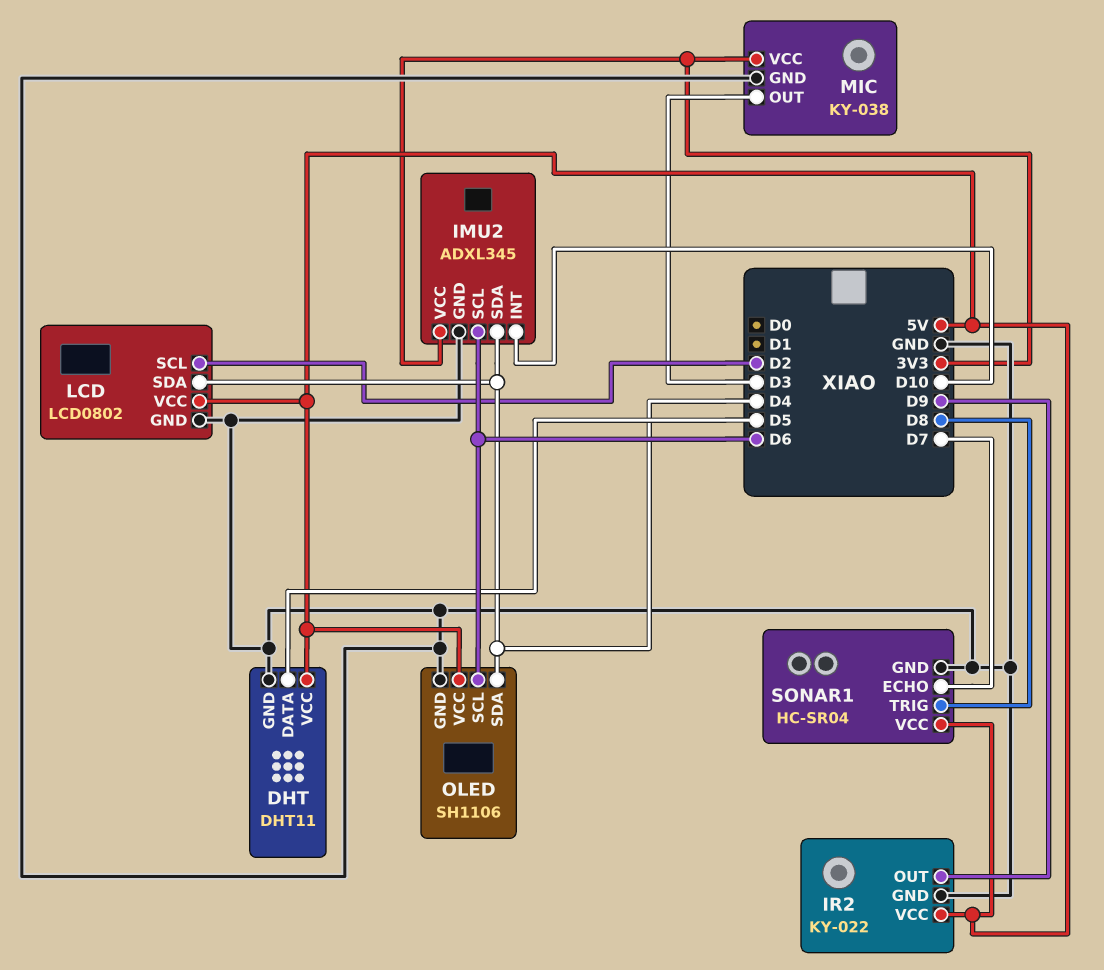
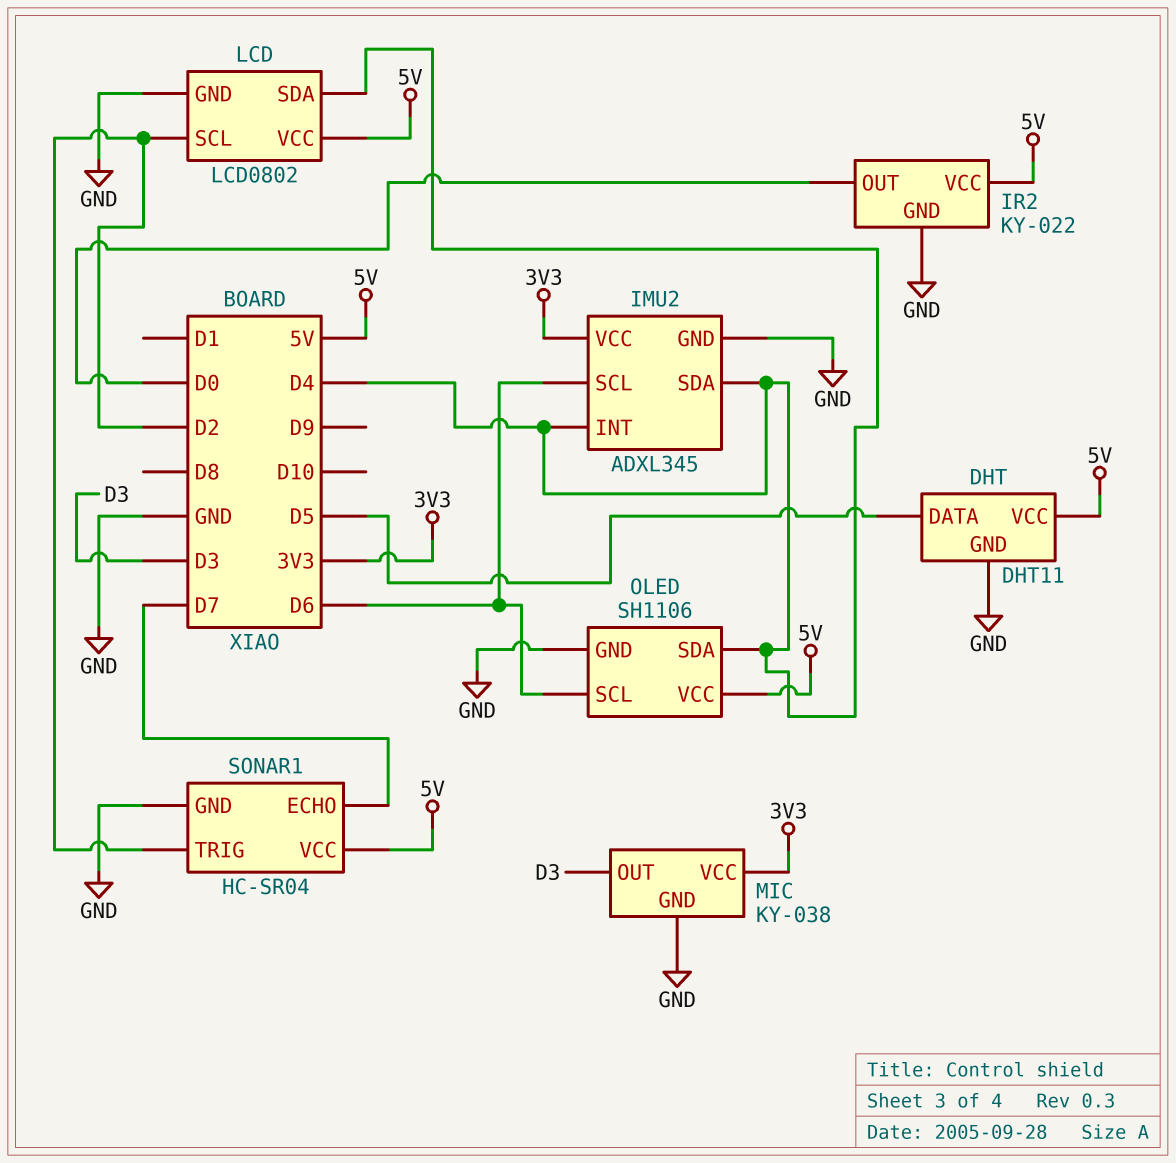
IMU2 pin INT: D10 -> D4
IR2 pin OUT: D9 -> D0
SONAR1 pin TRIG: D8 -> D2

